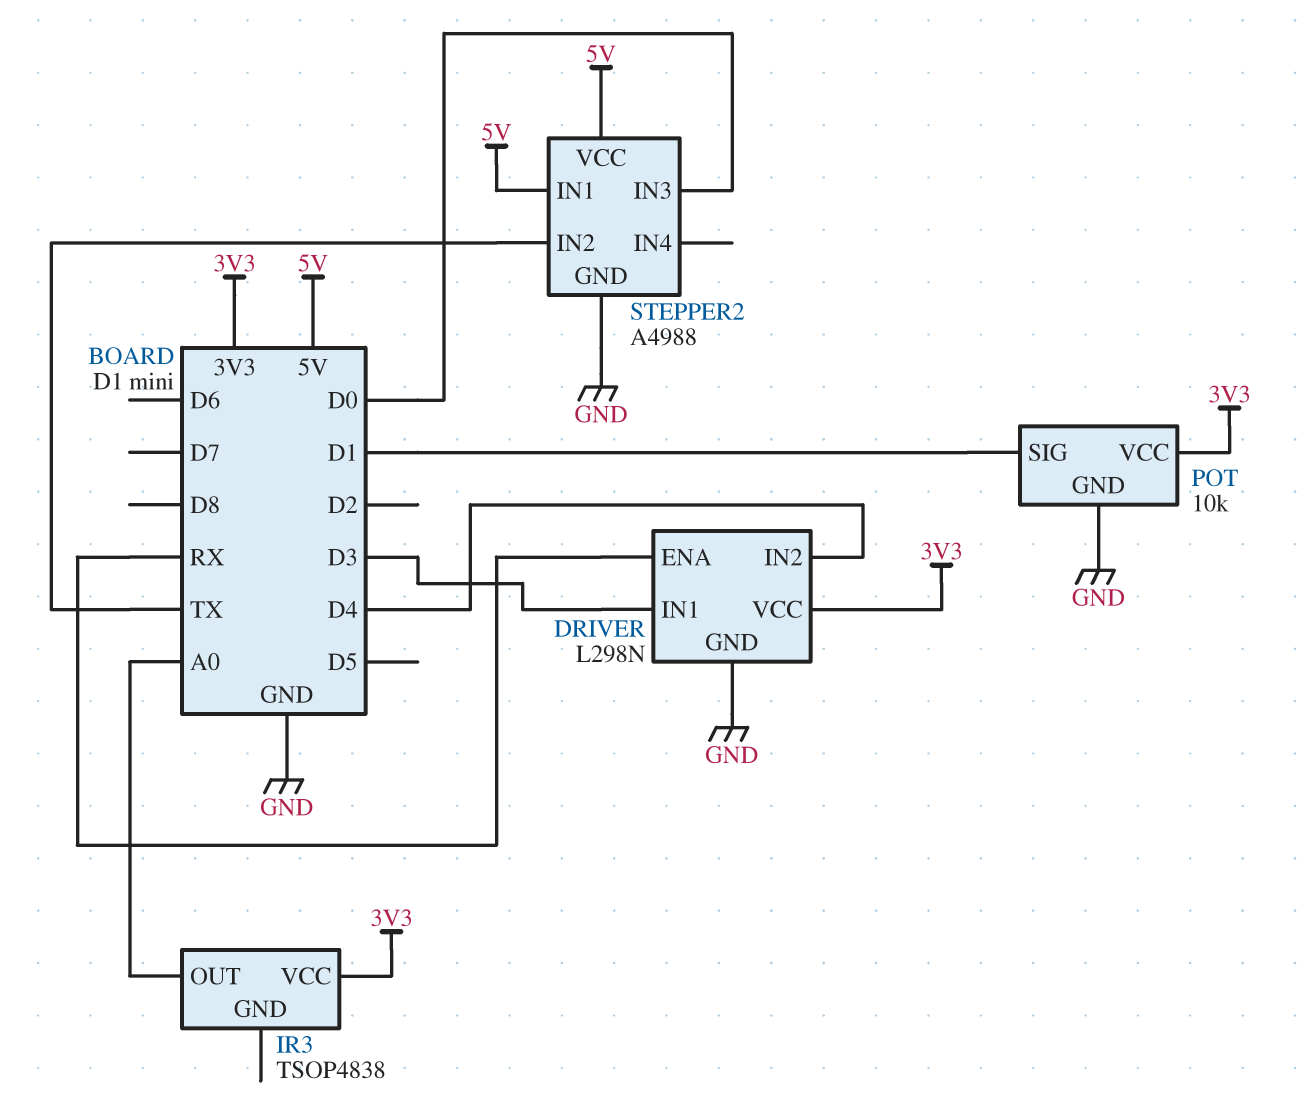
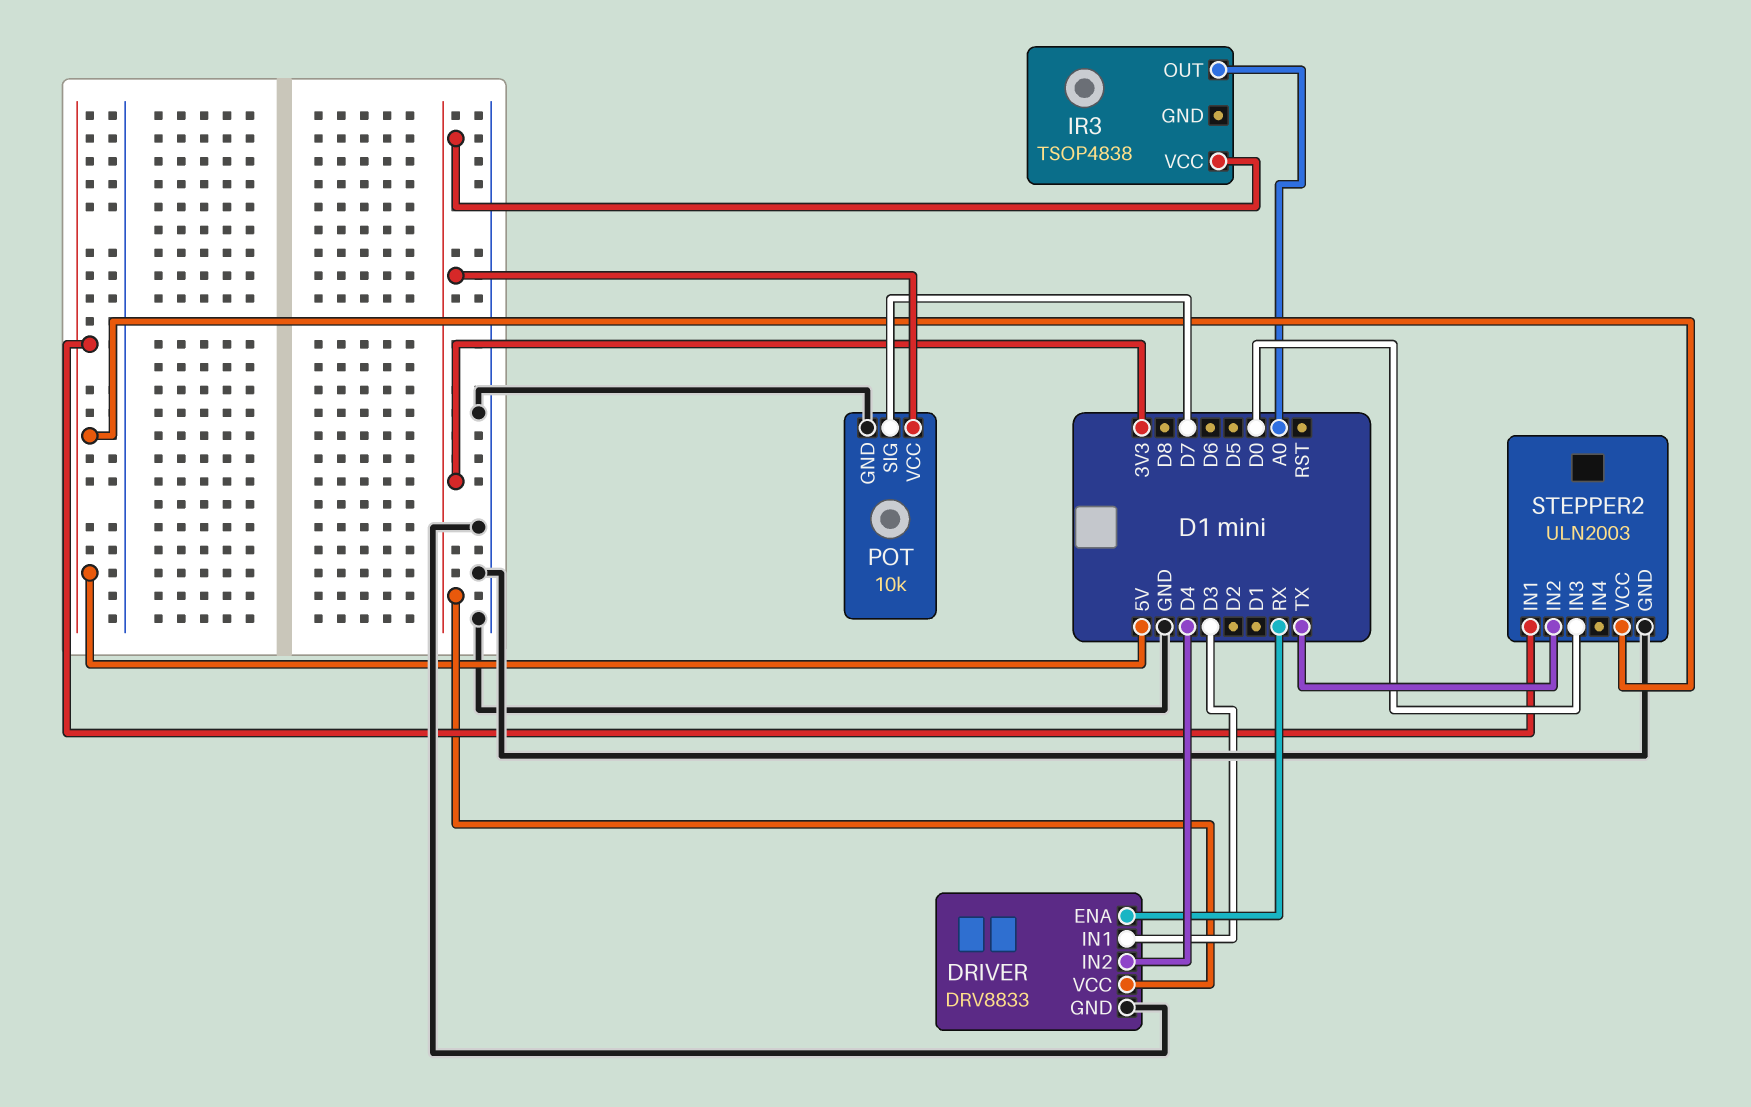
DRIVER: L298N -> DRV8833
POT pin SIG: D1 -> D7
STEPPER2: A4988 -> ULN2003

